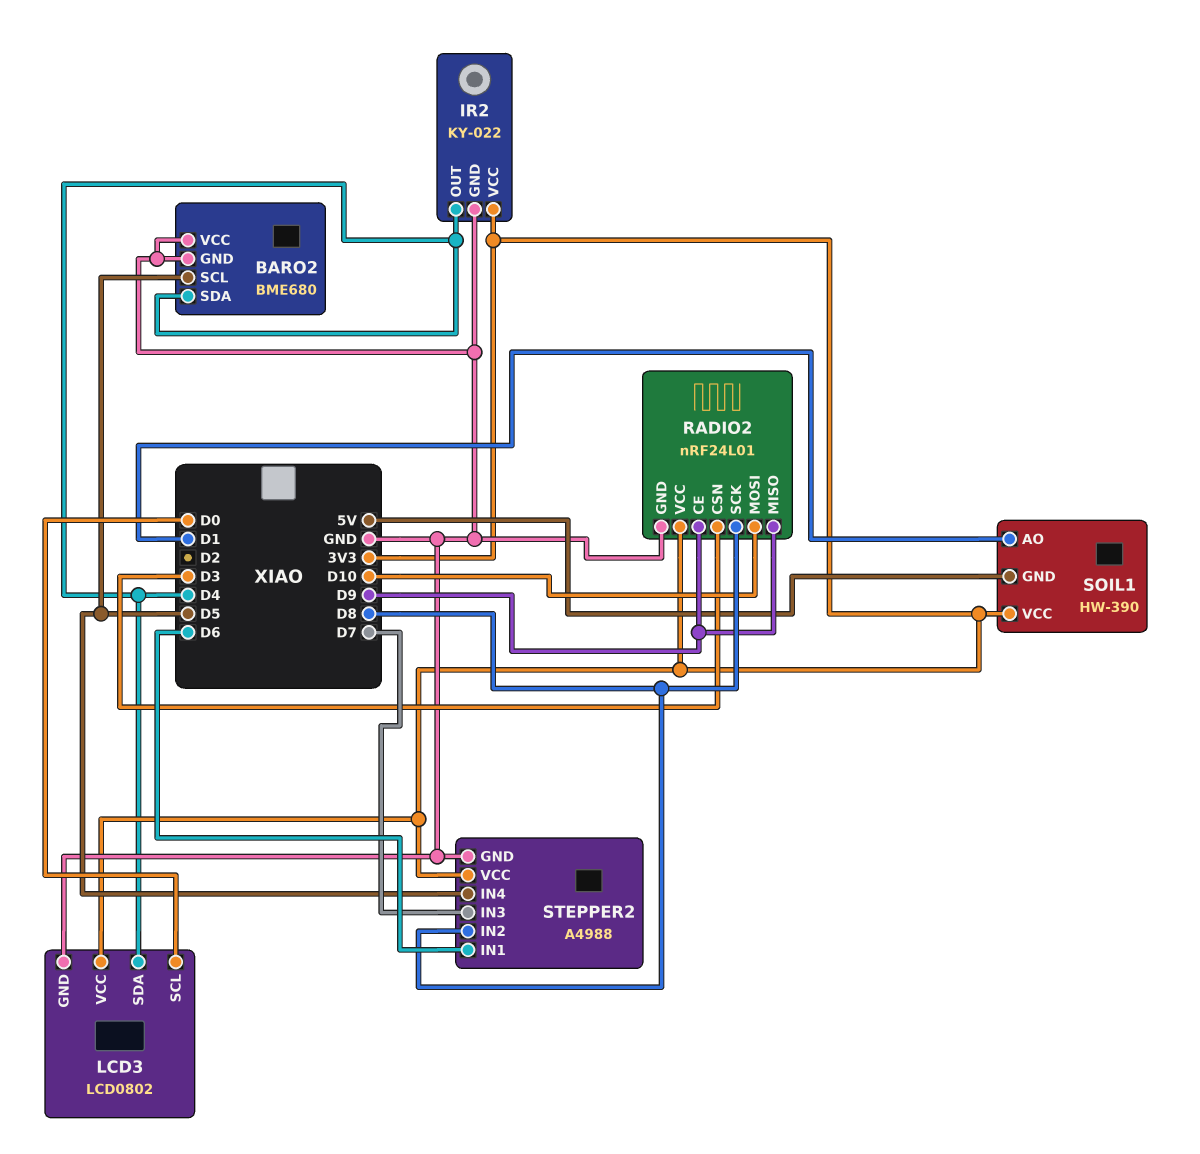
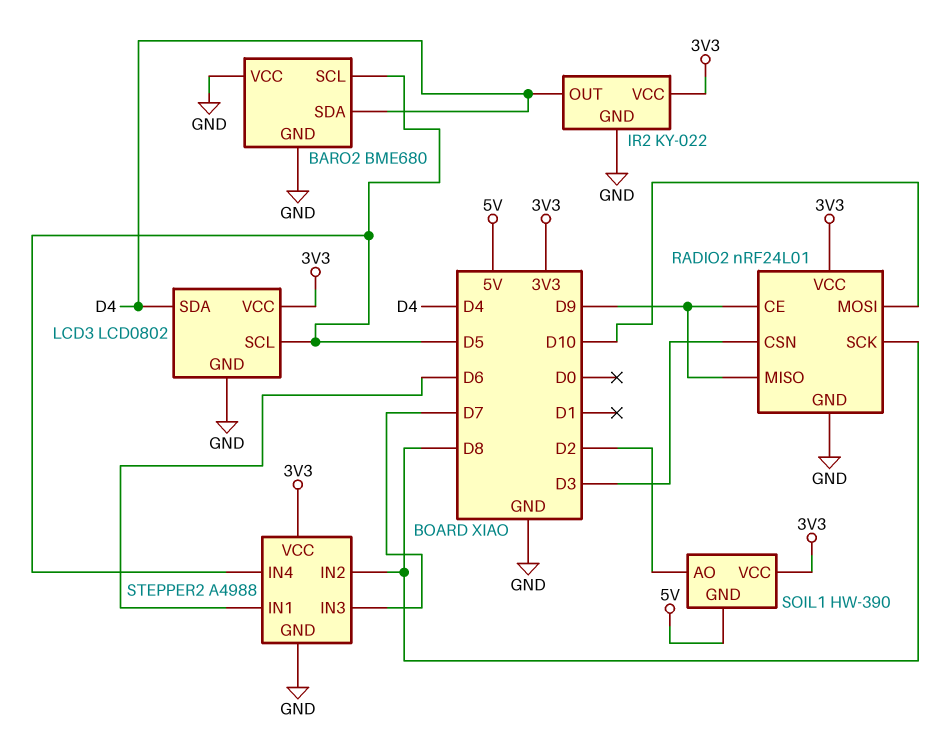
LCD3 pin SCL: D0 -> D5
SOIL1 pin AO: D1 -> D2

